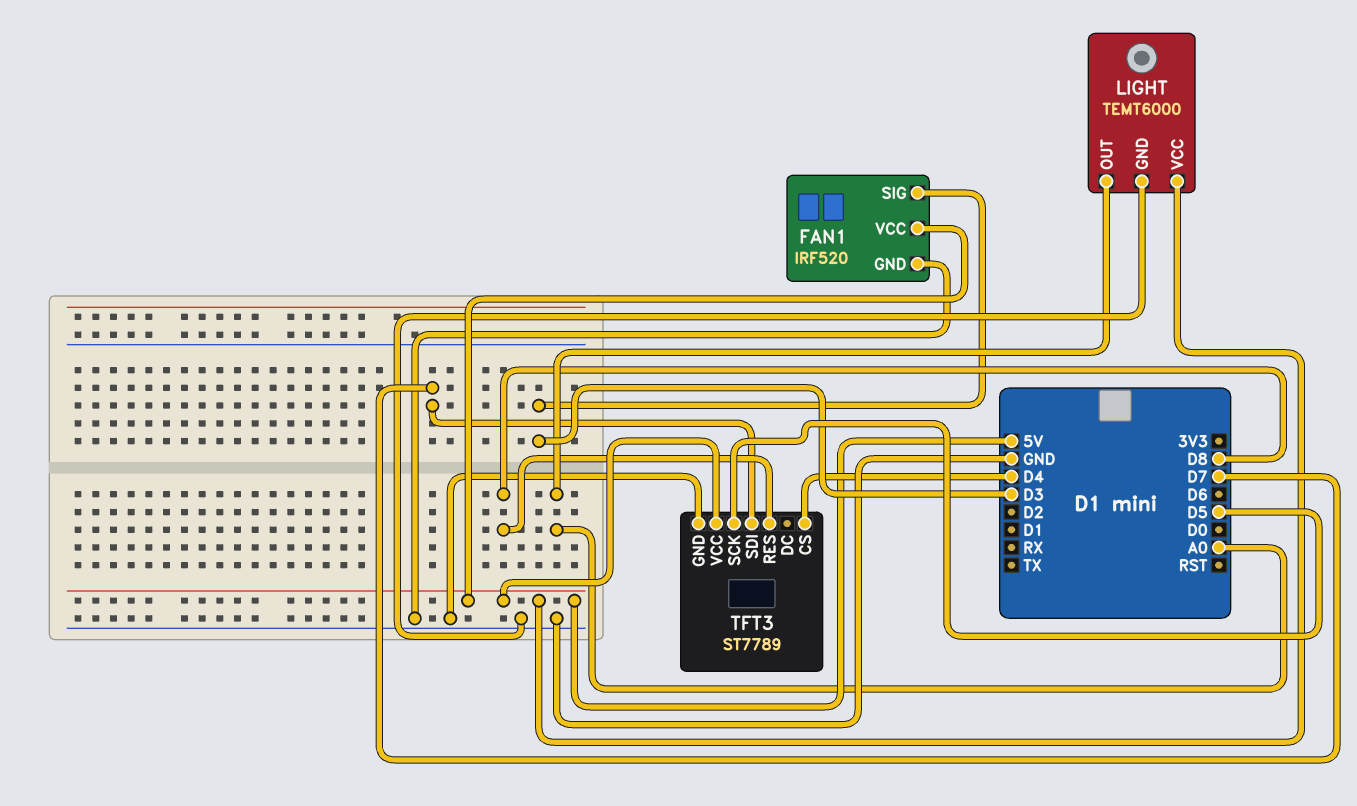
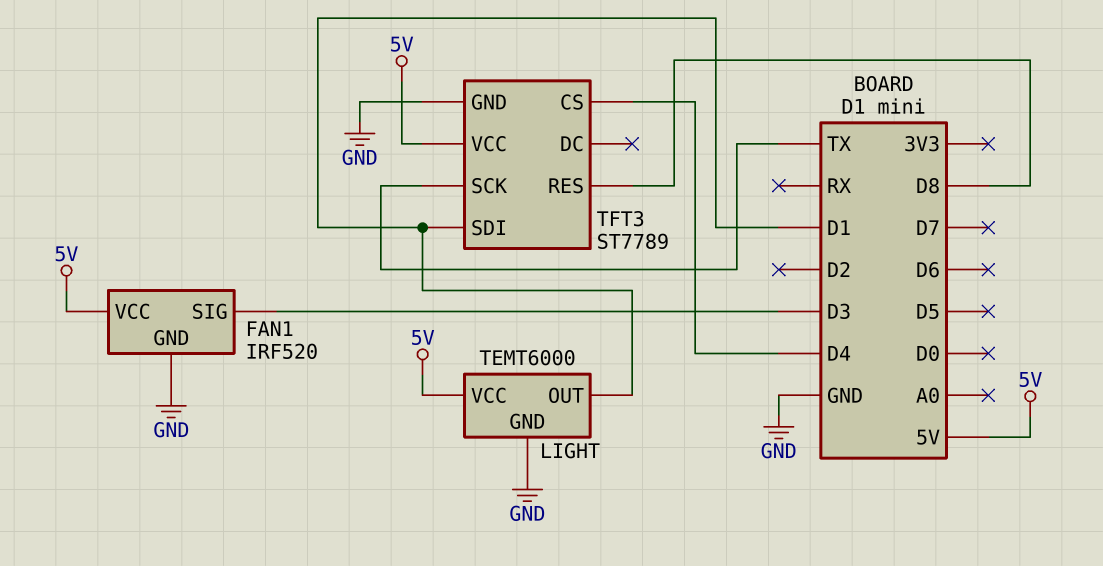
LIGHT pin OUT: A0 -> D1
TFT3 pin SCK: D5 -> TX
TFT3 pin SDI: D7 -> D1

